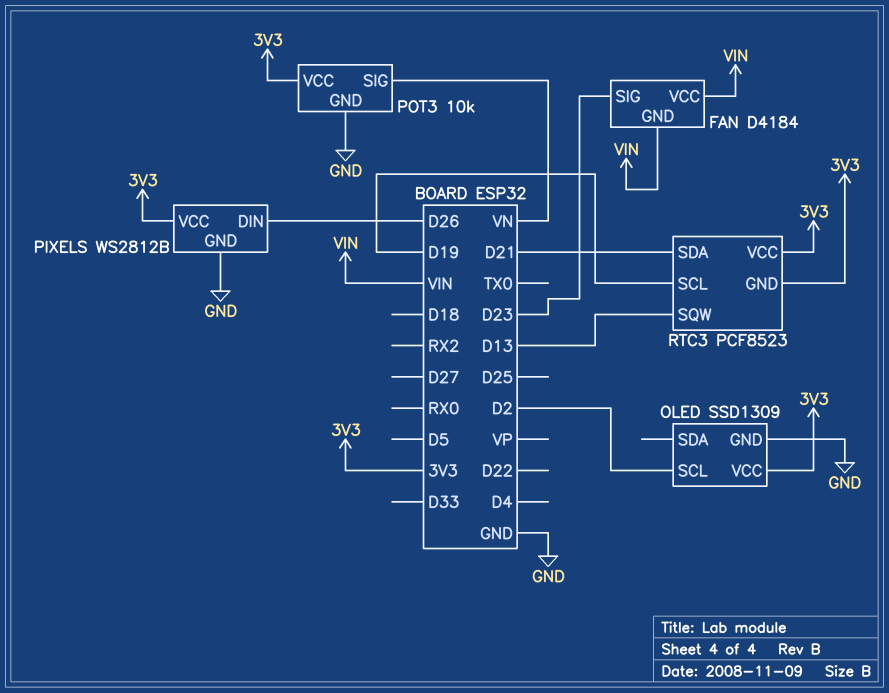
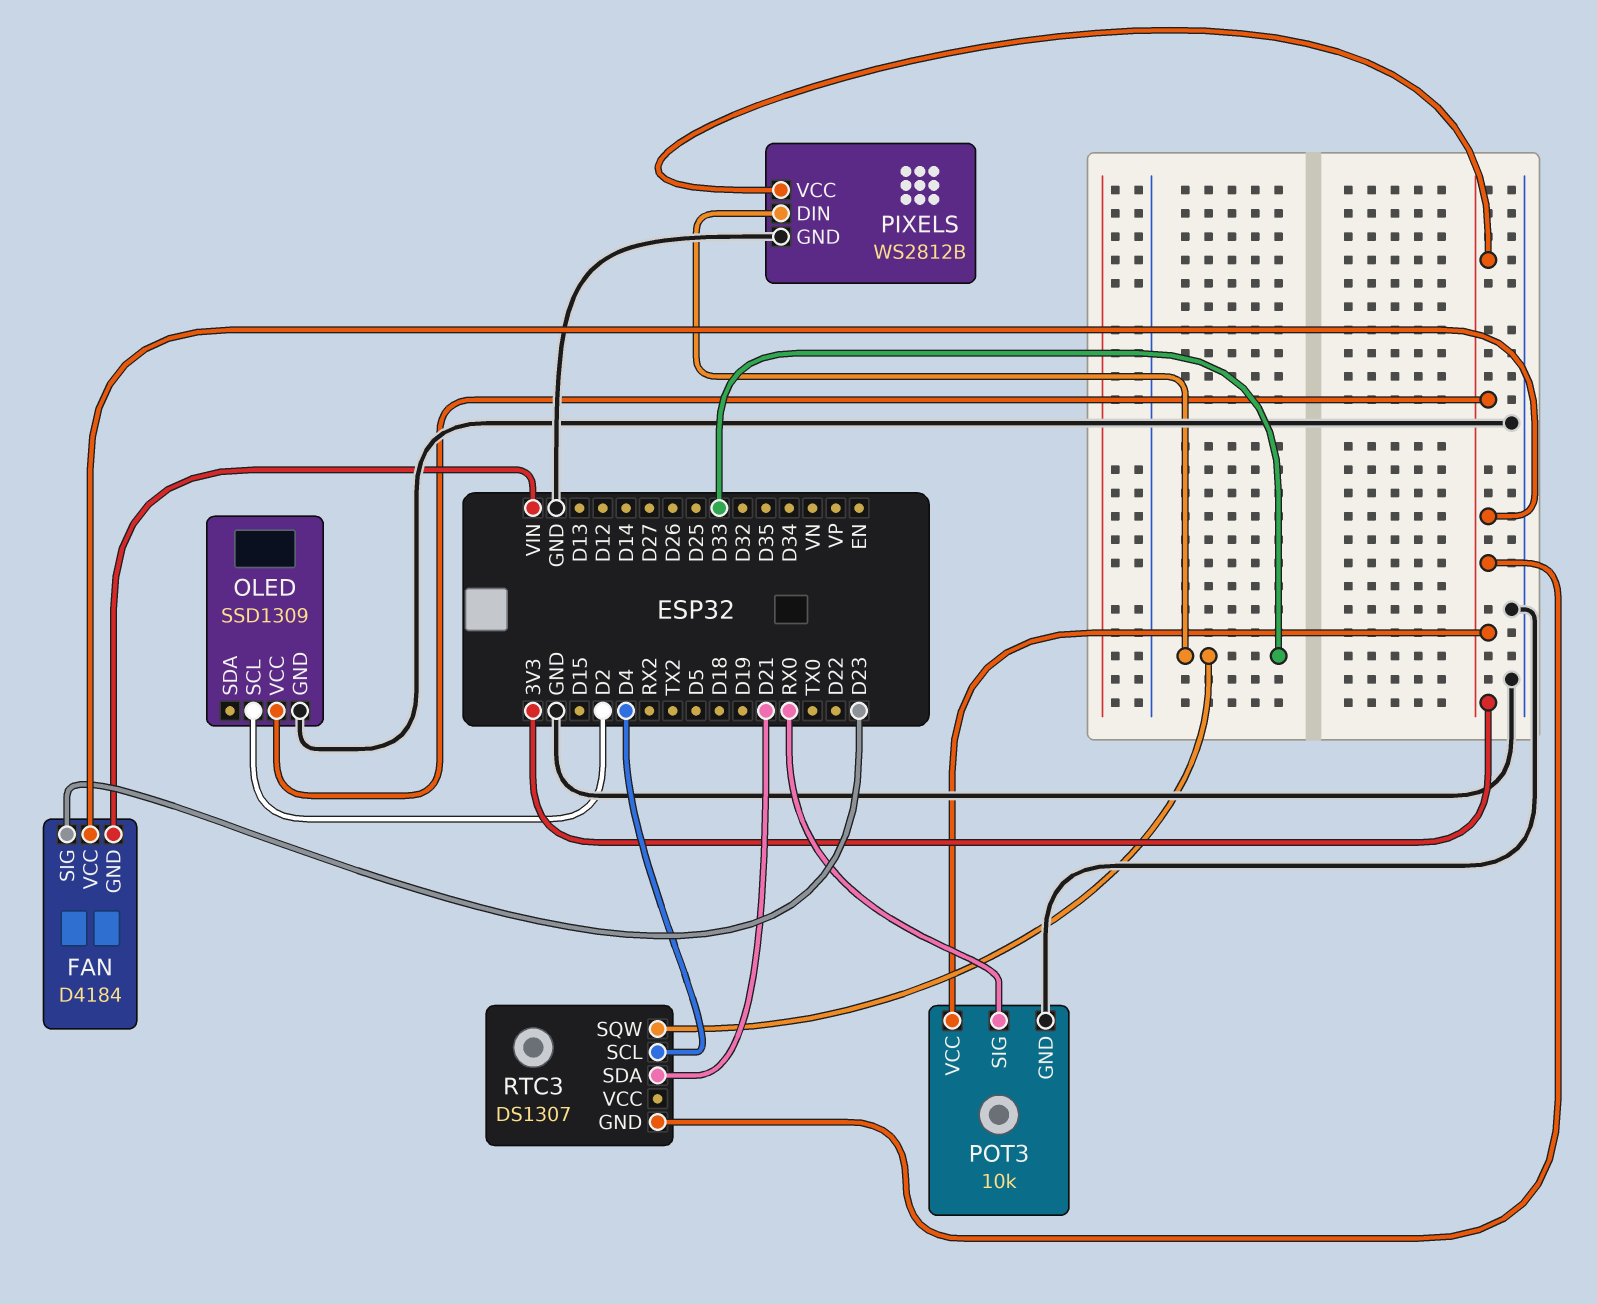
FAN pin VCC: VIN -> 3V3
PIXELS pin DIN: D26 -> D33
POT3 pin SIG: VN -> RX0
RTC3: PCF8523 -> DS1307
RTC3 pin SCL: D19 -> D4
RTC3 pin SQW: D13 -> D33
RTC3 pin VCC: 3V3 -> none

